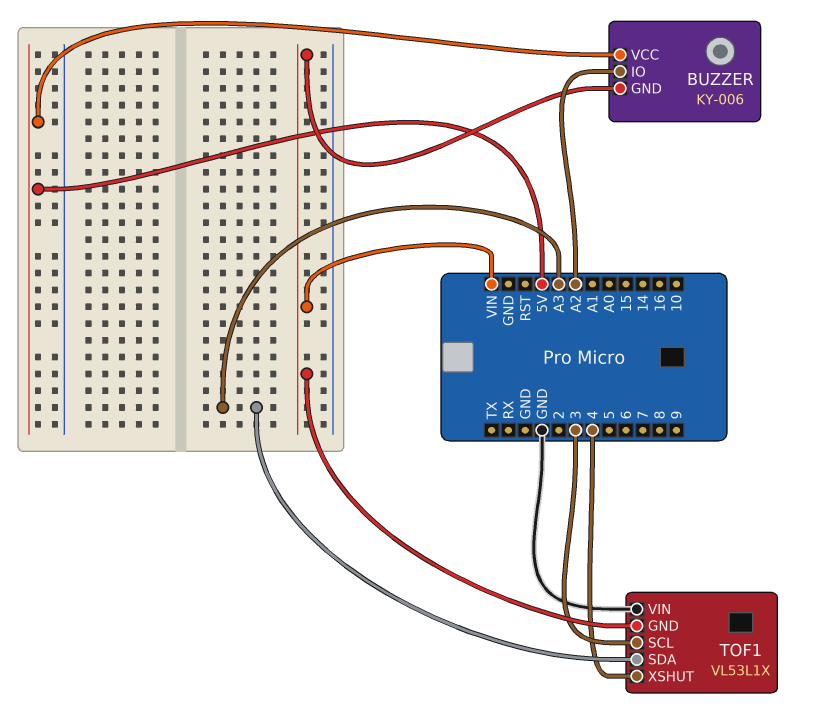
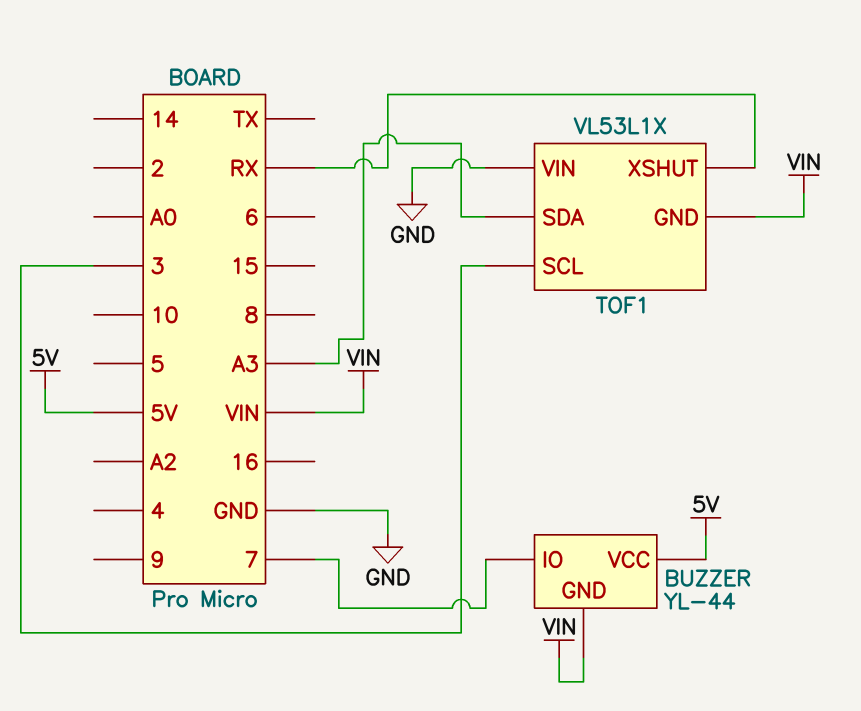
BUZZER: KY-006 -> YL-44
BUZZER pin IO: A2 -> 7
TOF1 pin XSHUT: 4 -> RX

